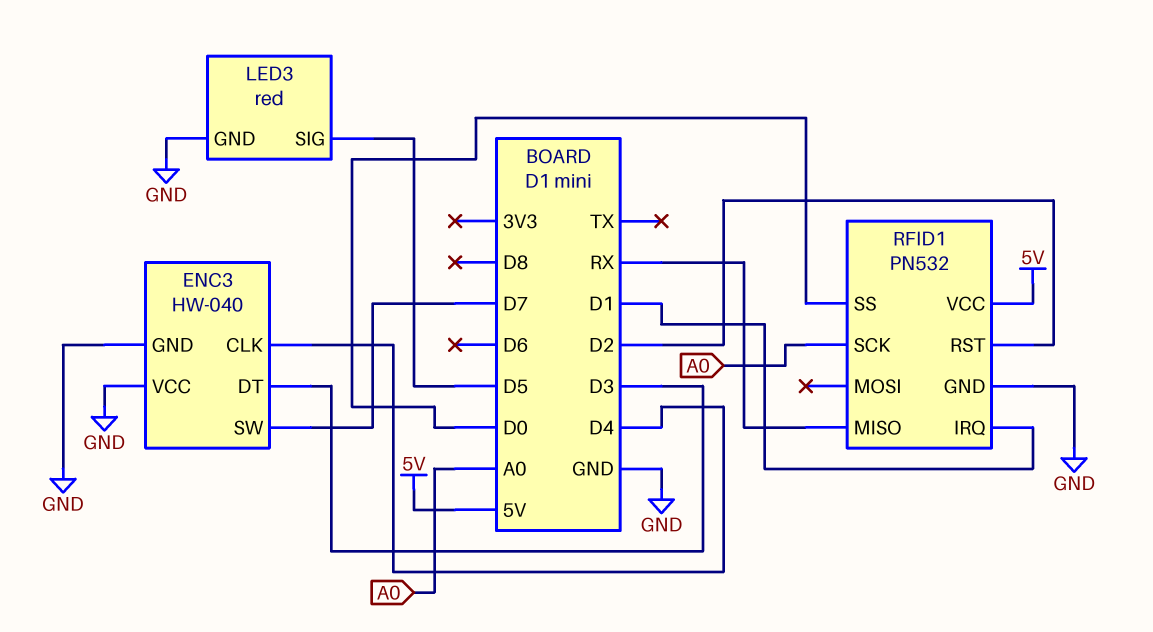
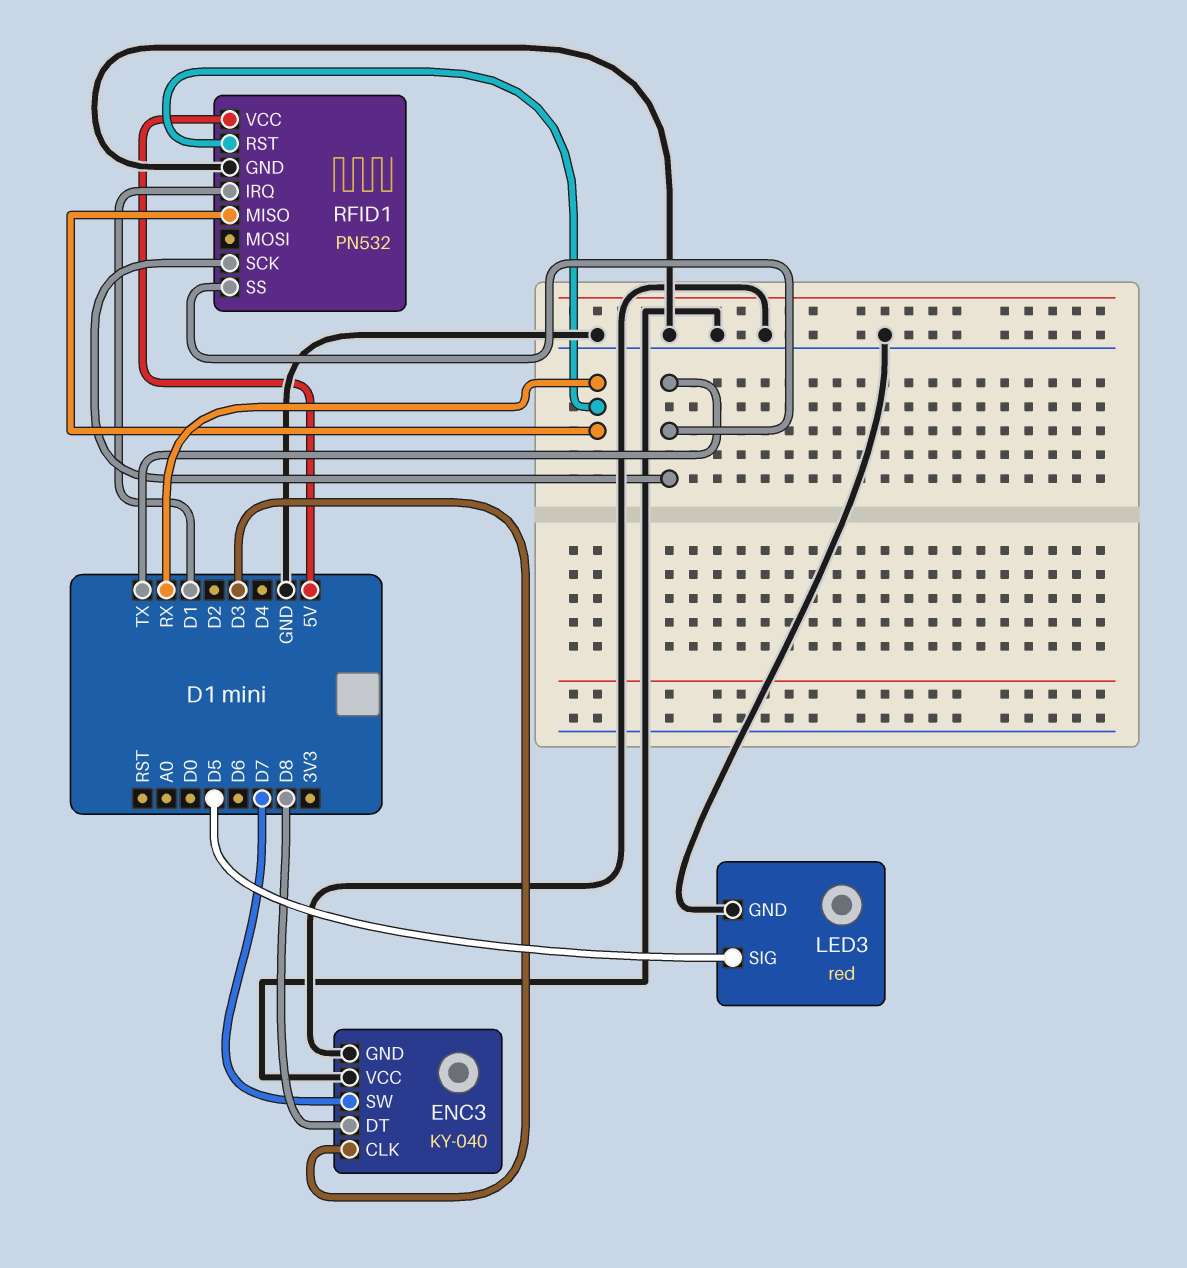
ENC3: HW-040 -> KY-040
ENC3 pin CLK: D4 -> D3
ENC3 pin DT: D3 -> D8
RFID1 pin RST: D2 -> RX
RFID1 pin SCK: A0 -> TX
RFID1 pin SS: D0 -> TX

